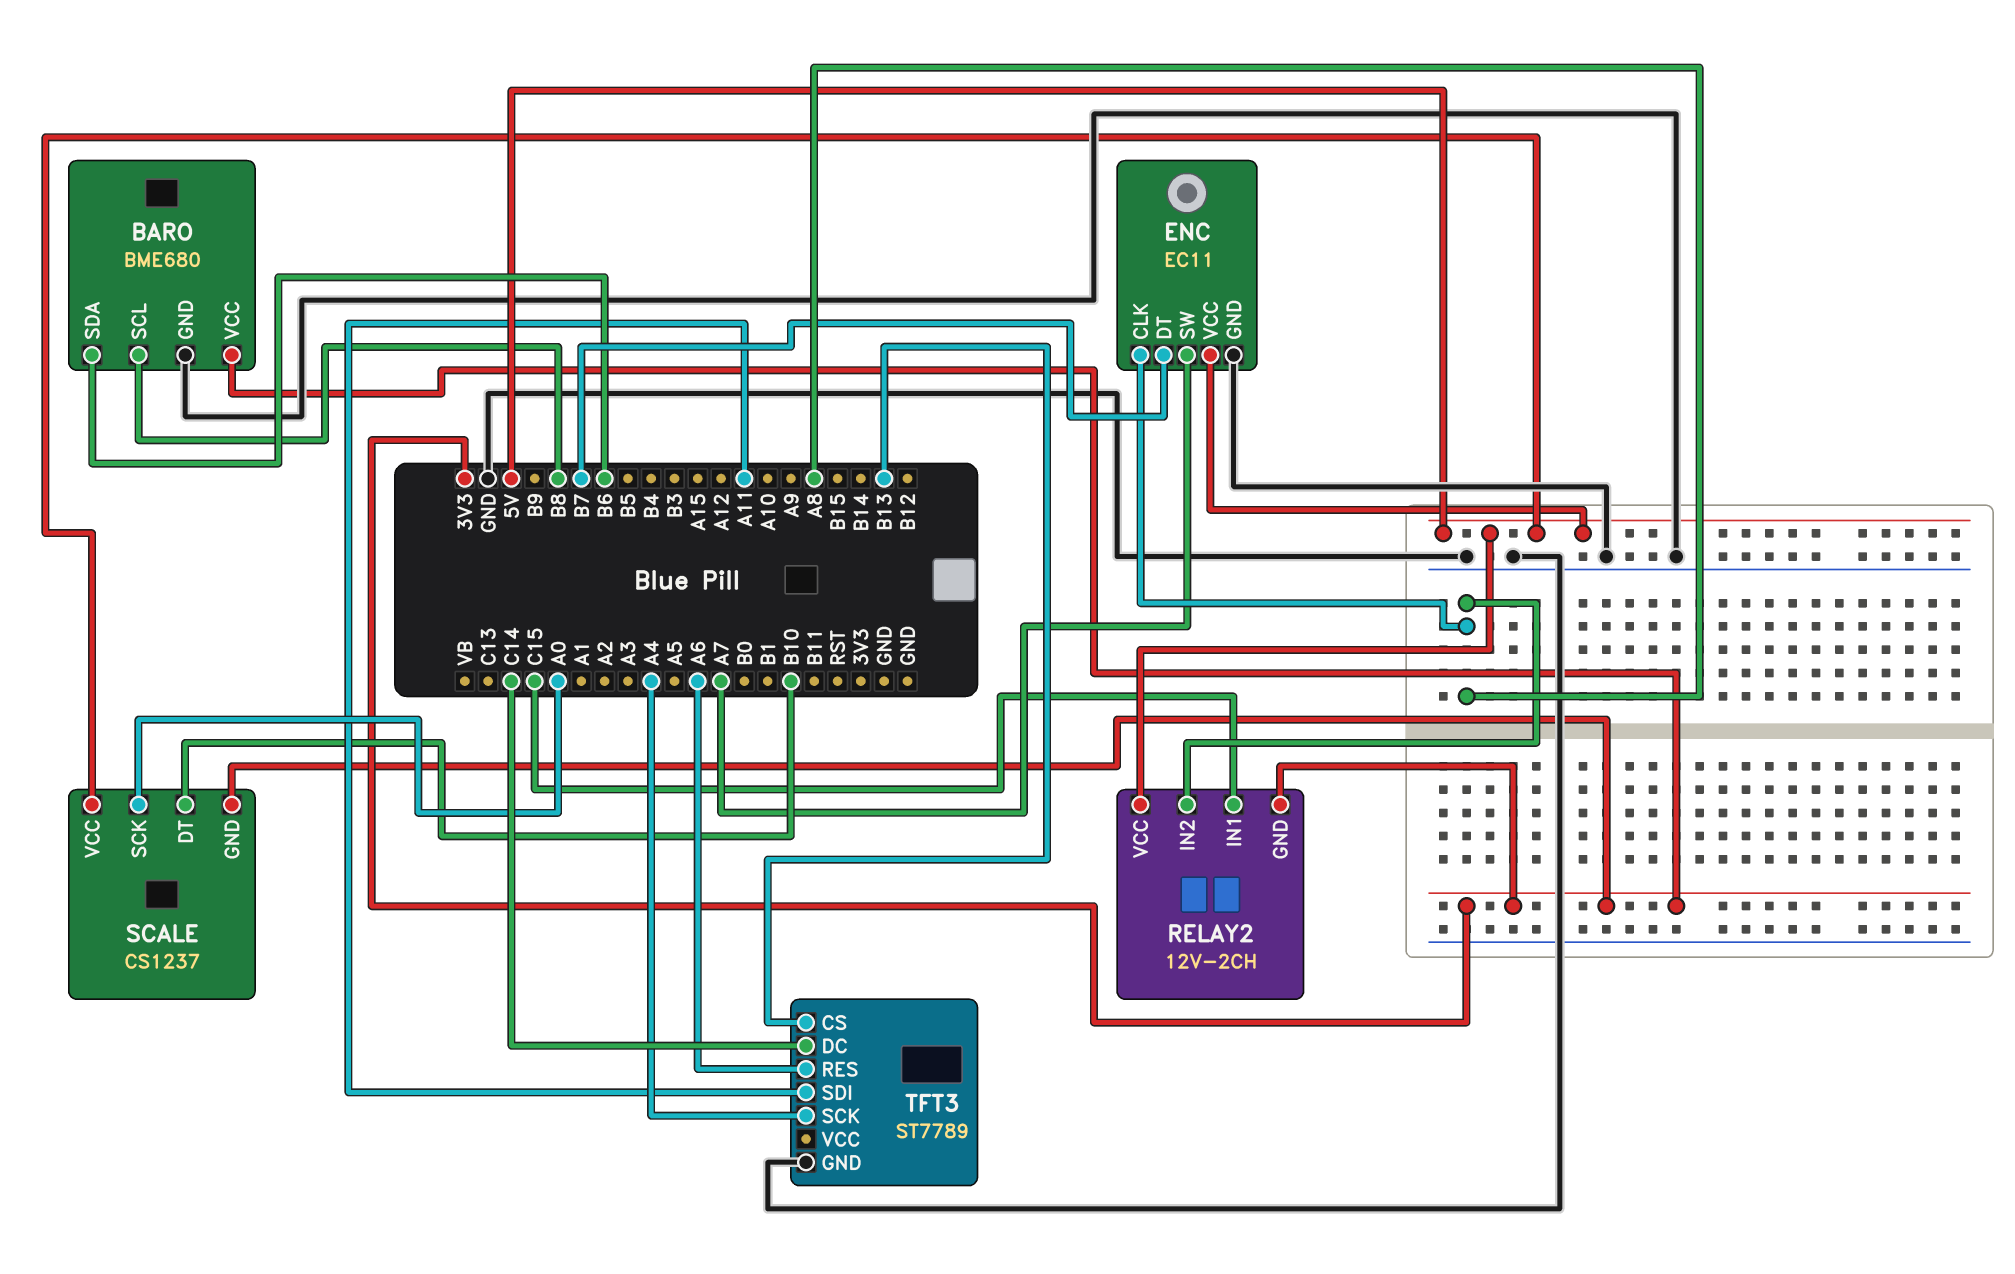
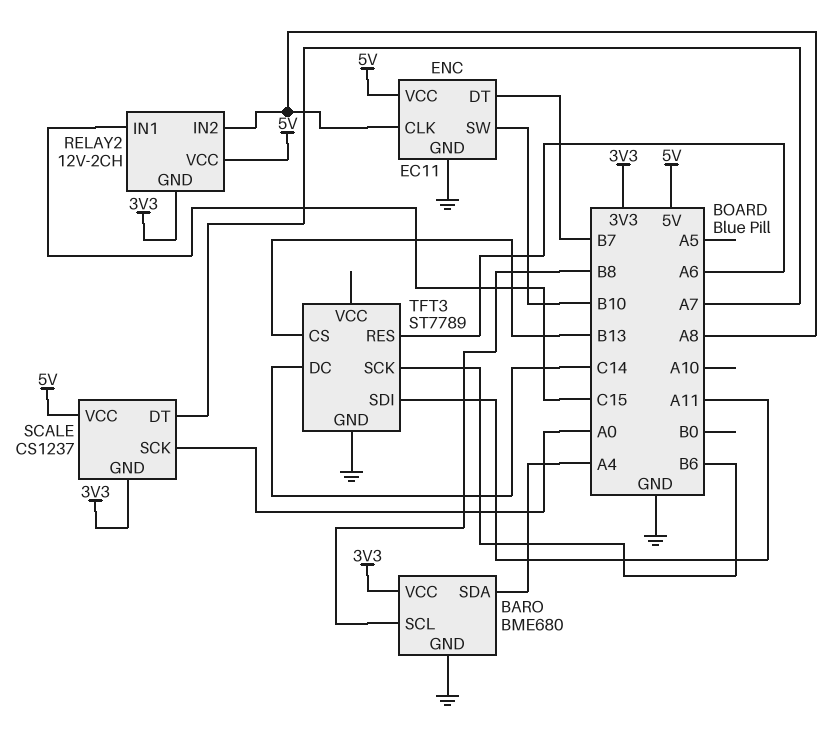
BARO pin SDA: B6 -> A4
ENC pin SW: A7 -> B10
SCALE pin DT: B10 -> A7
TFT3 pin SCK: A4 -> B6

